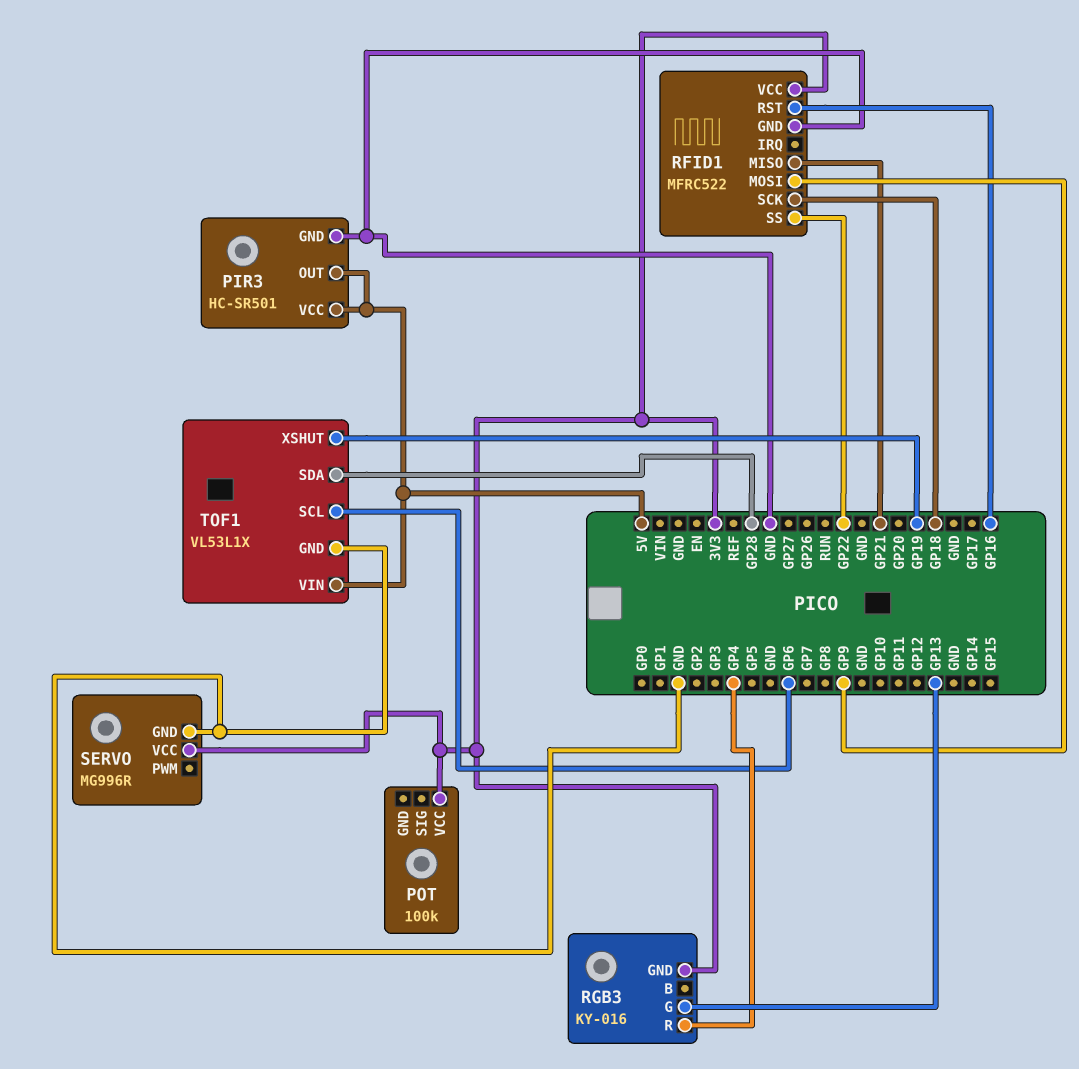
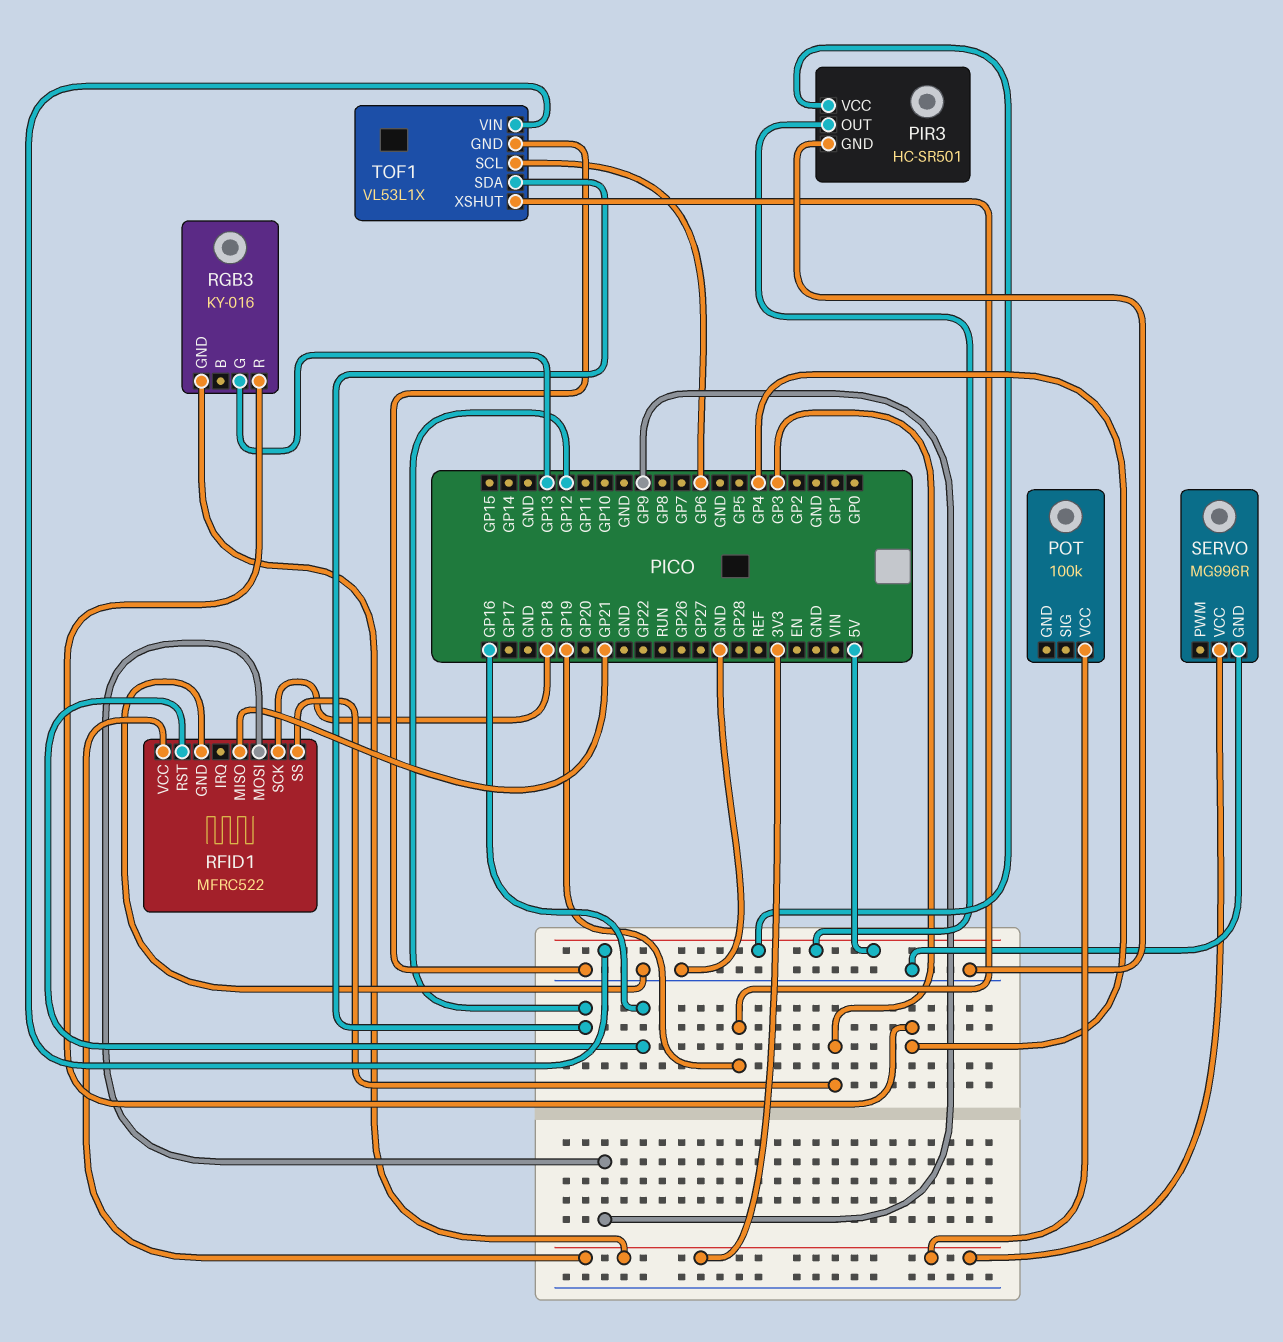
RFID1 pin SS: GP22 -> GP3
TOF1 pin SDA: GP28 -> GP12

